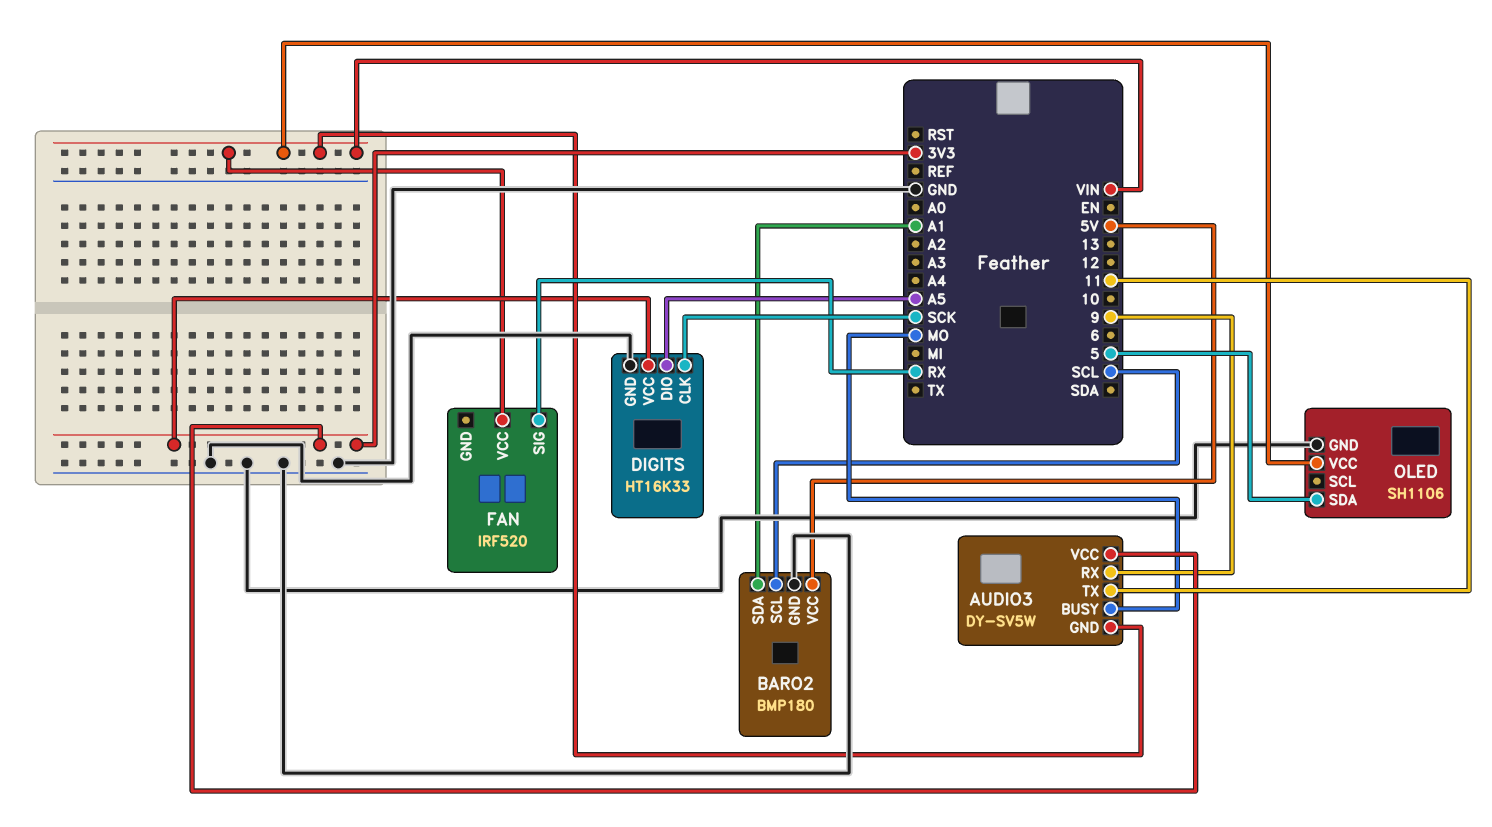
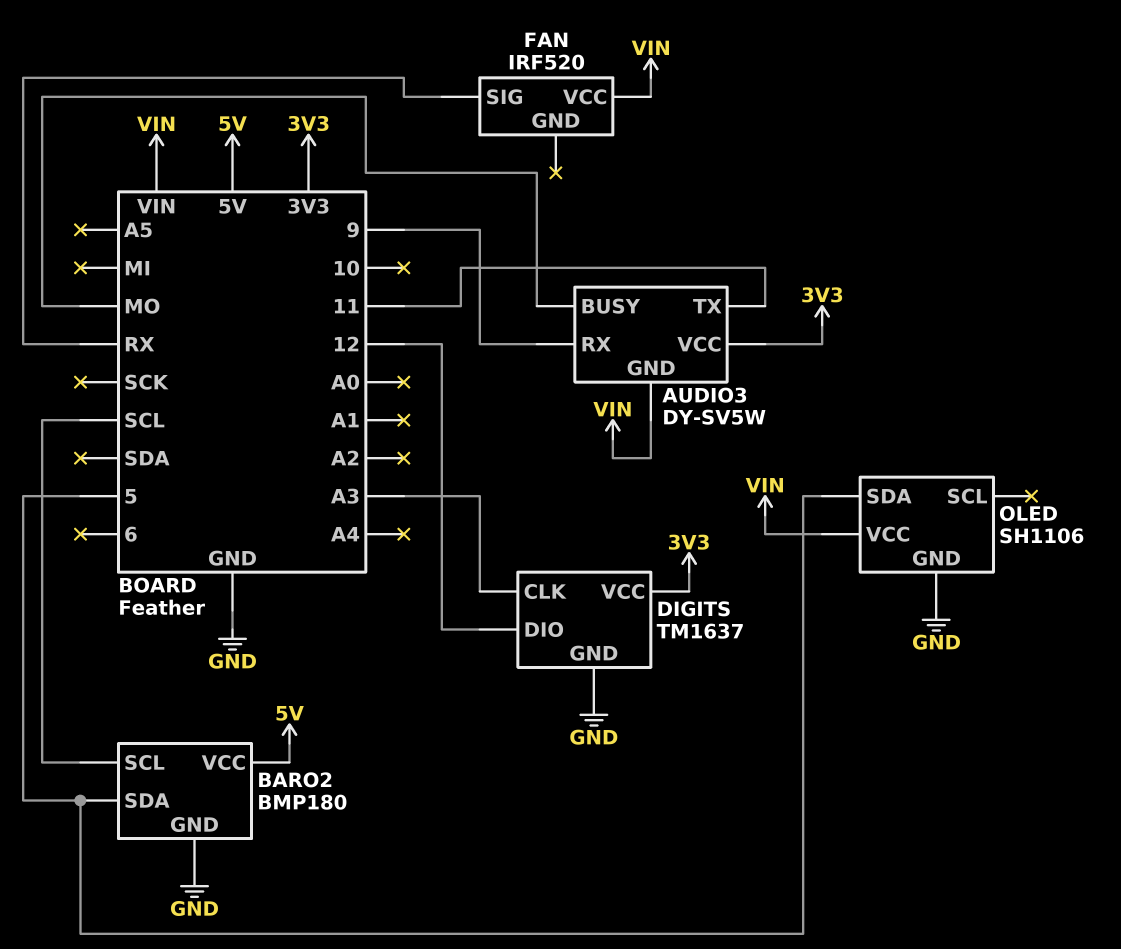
BARO2 pin SDA: A1 -> 5
DIGITS: HT16K33 -> TM1637
DIGITS pin CLK: SCK -> A3
DIGITS pin DIO: A5 -> 12

